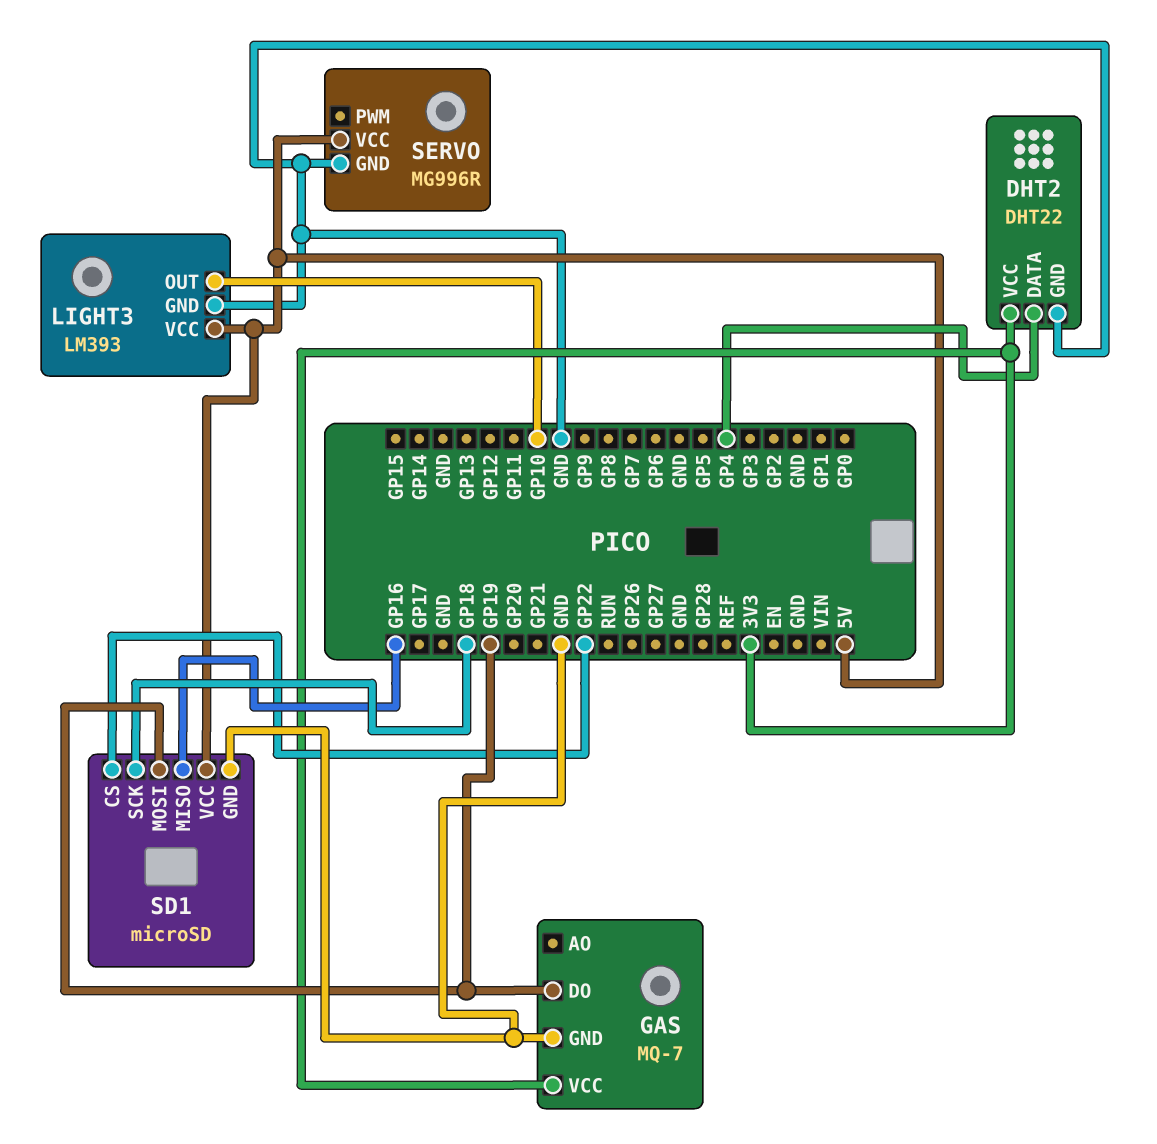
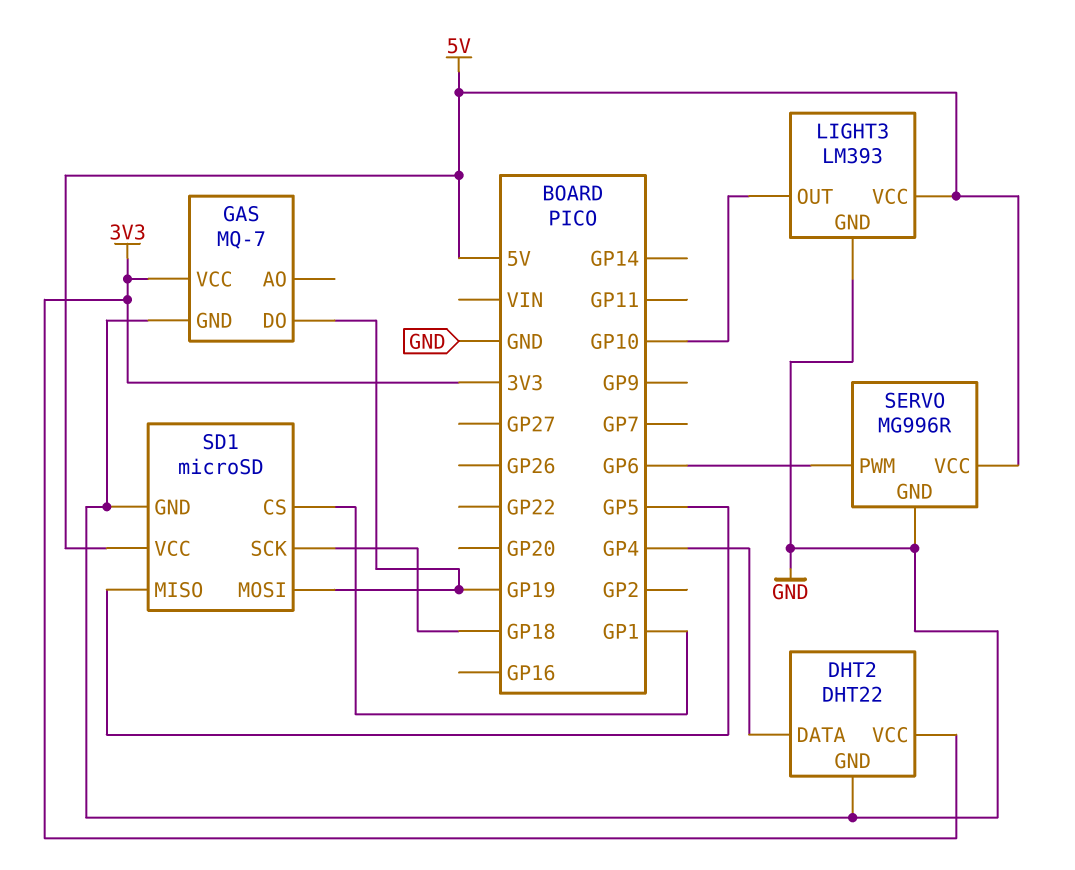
SD1 pin CS: GP22 -> GP1
SD1 pin MISO: GP16 -> GP5
SERVO pin PWM: none -> GP6

